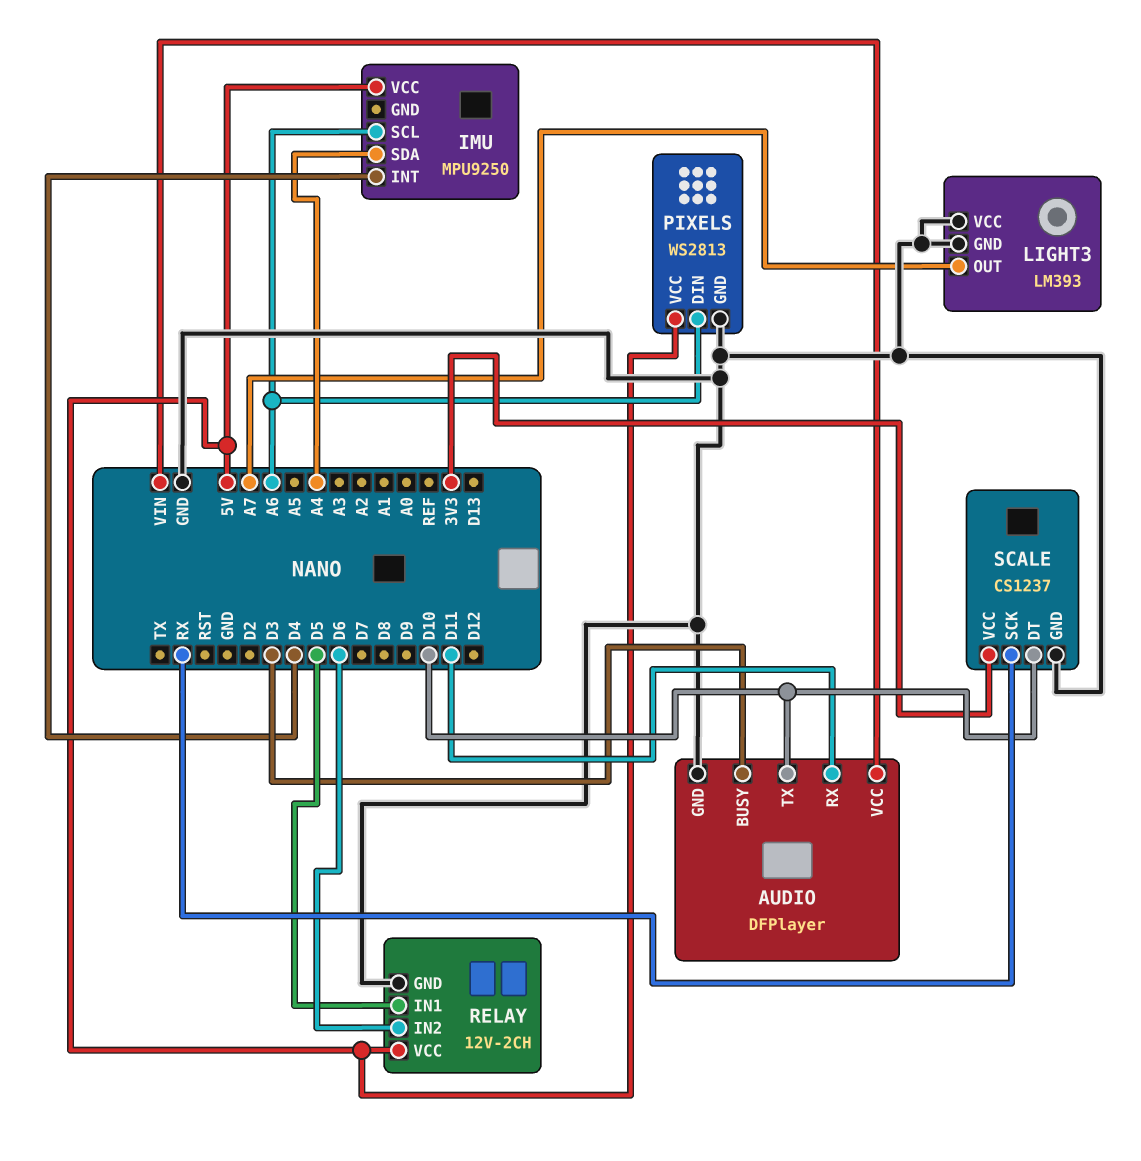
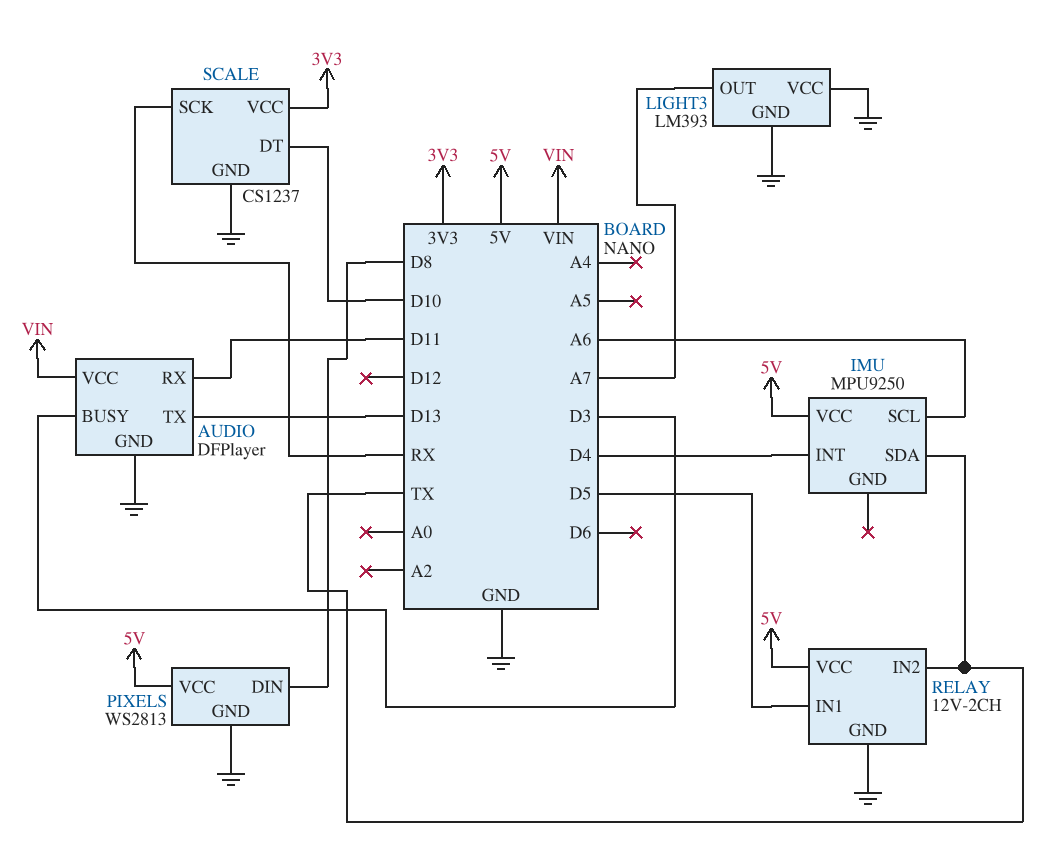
AUDIO pin TX: D10 -> D13
IMU pin SDA: A4 -> TX
PIXELS pin DIN: A6 -> D8
RELAY pin IN2: D6 -> TX

